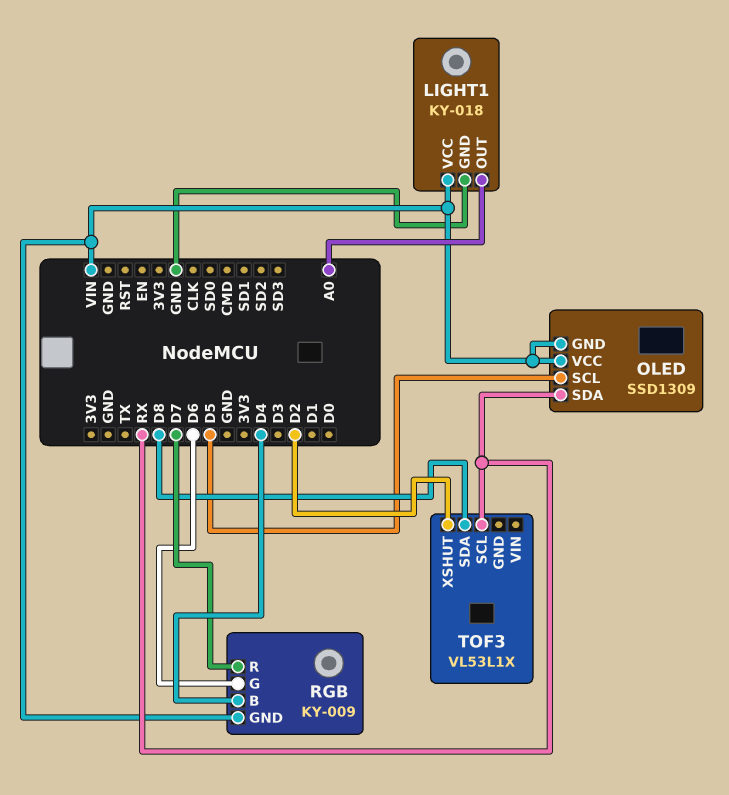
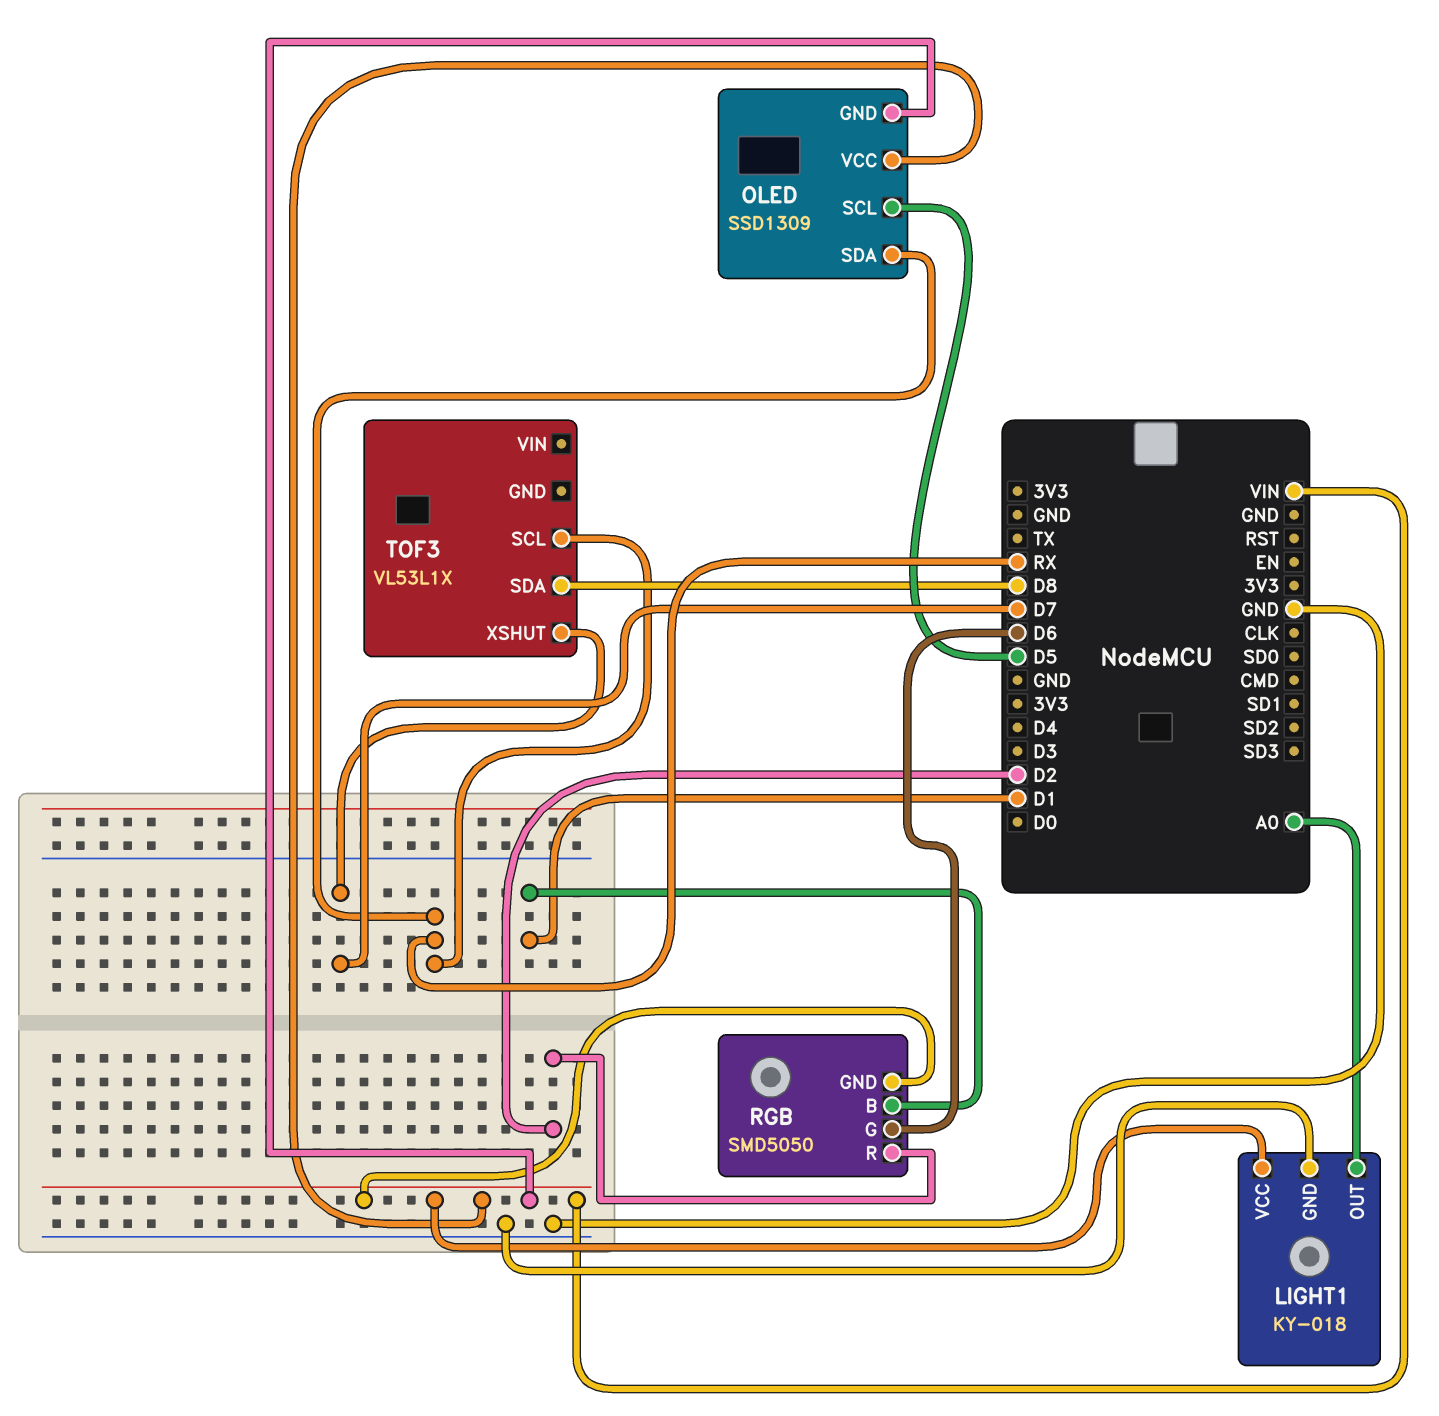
RGB: KY-009 -> SMD5050
RGB pin B: D4 -> D1
RGB pin R: D7 -> D2
TOF3 pin XSHUT: D2 -> D7

